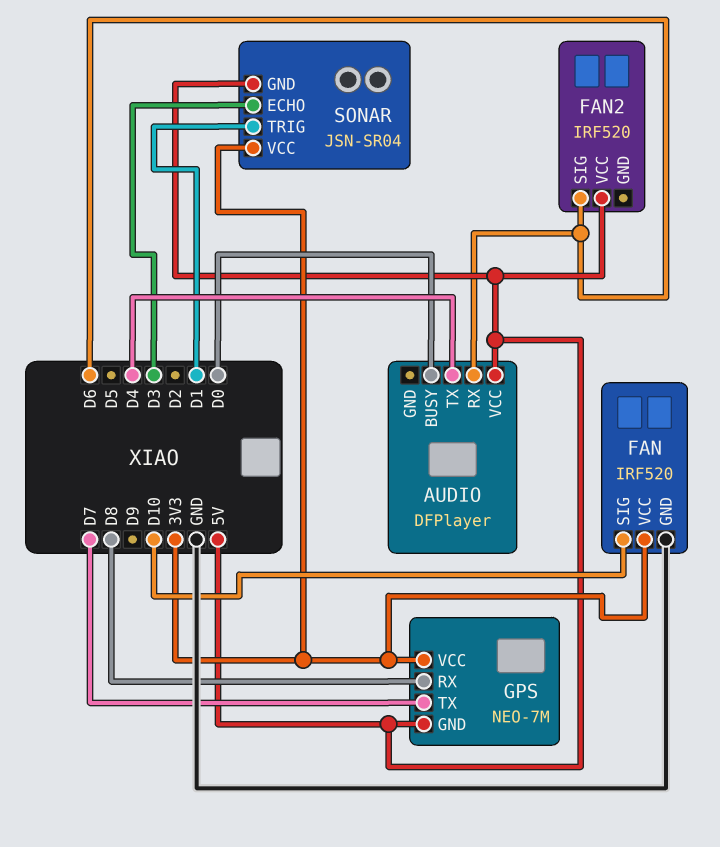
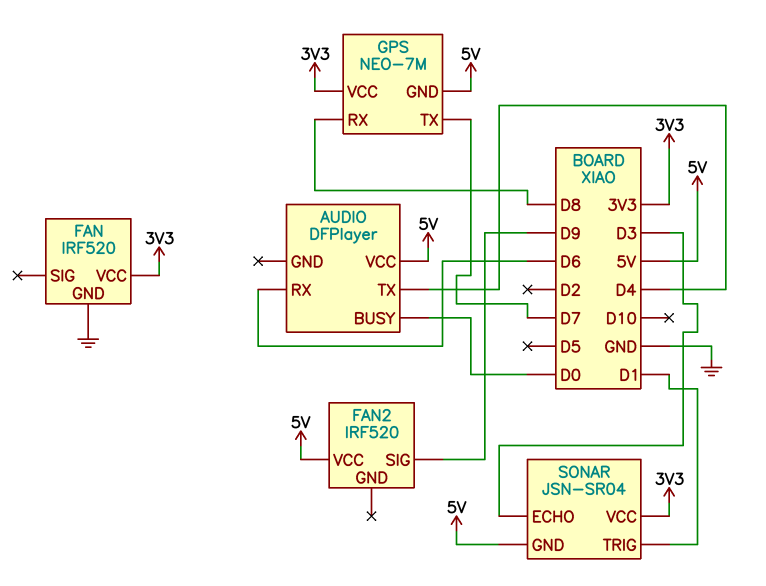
FAN pin SIG: D10 -> none
FAN2 pin SIG: D6 -> D9

